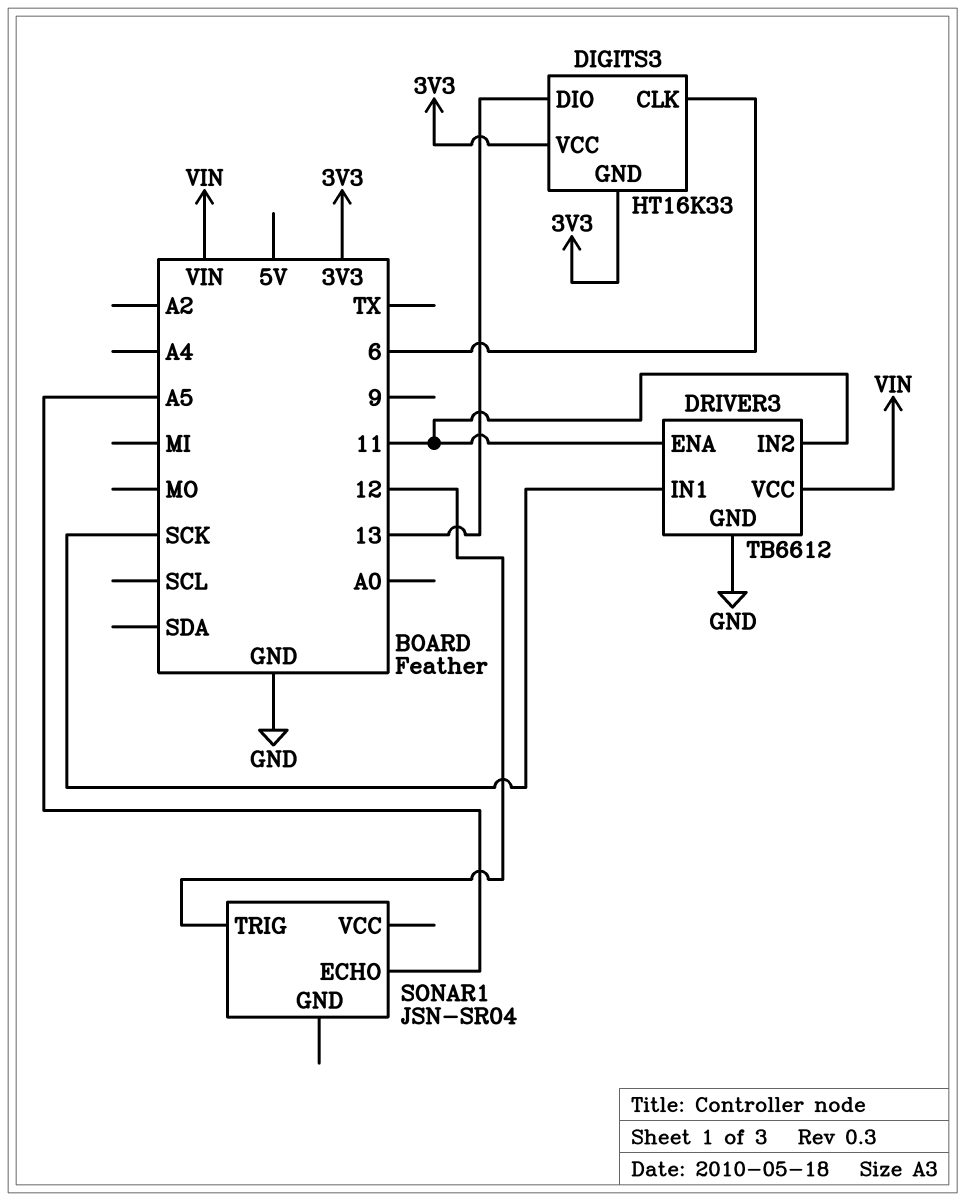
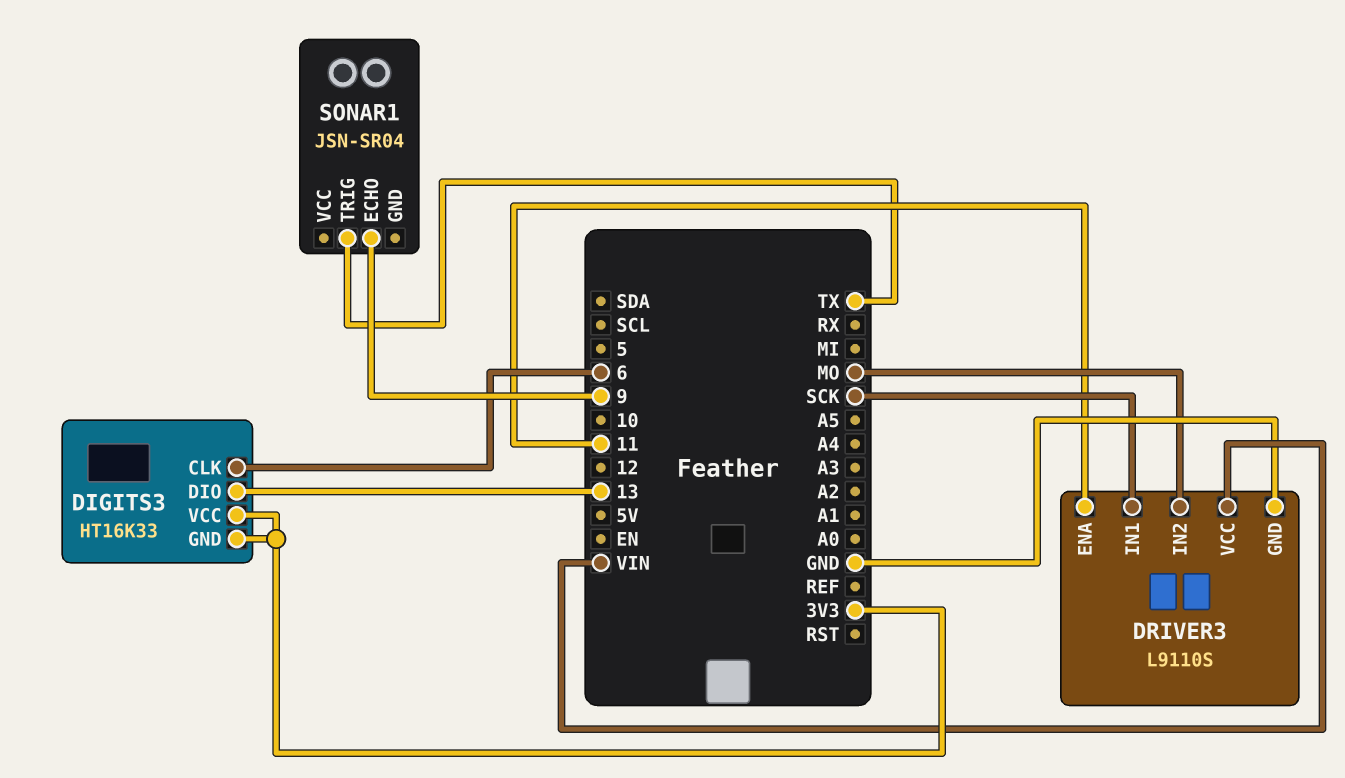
DRIVER3: TB6612 -> L9110S
DRIVER3 pin IN2: 11 -> MO
SONAR1 pin ECHO: A5 -> 9
SONAR1 pin TRIG: 12 -> TX

